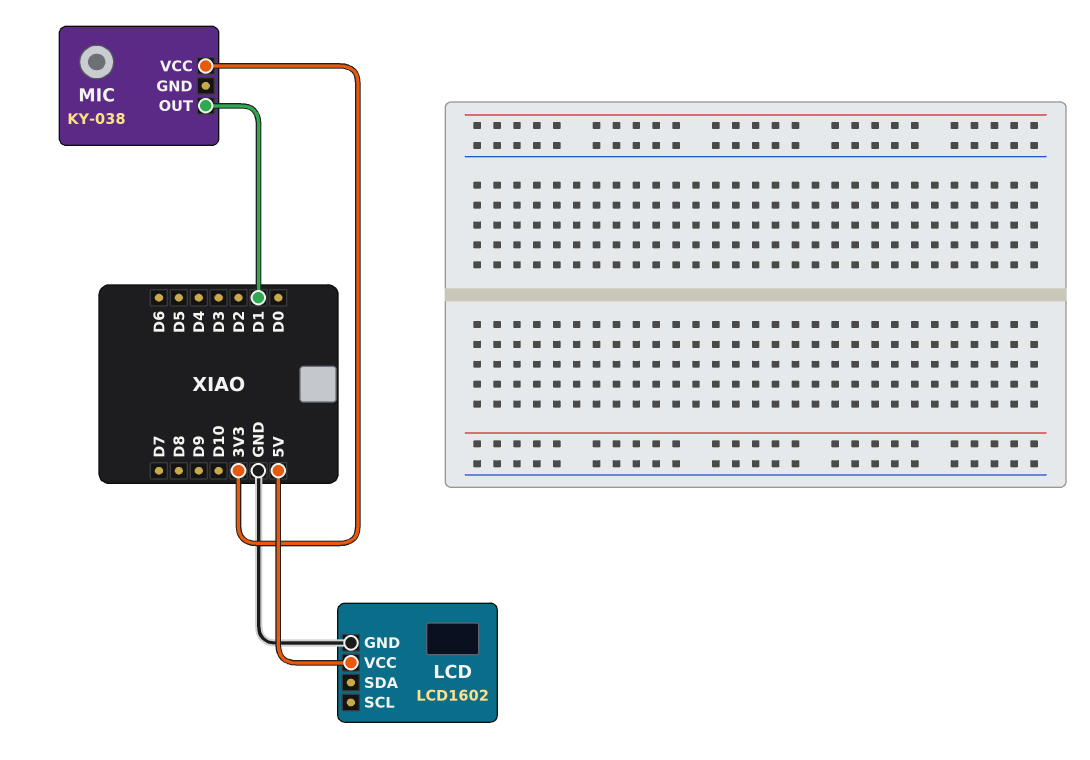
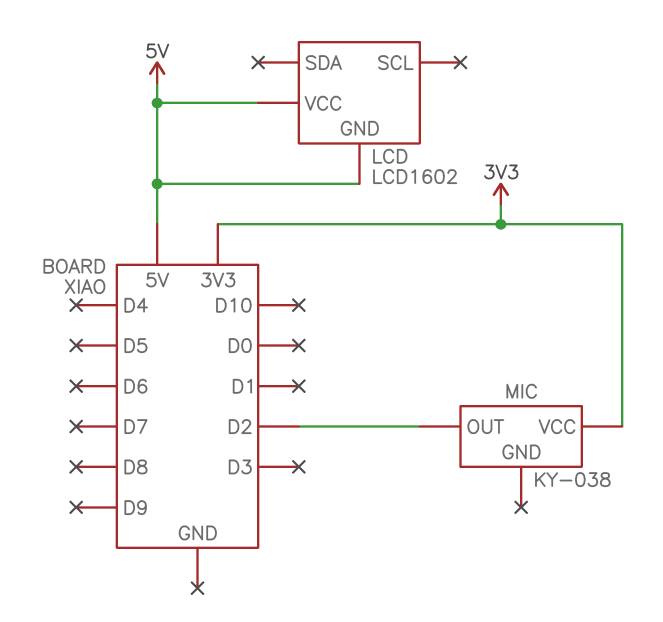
LCD pin GND: GND -> 5V
MIC pin OUT: D1 -> D2

